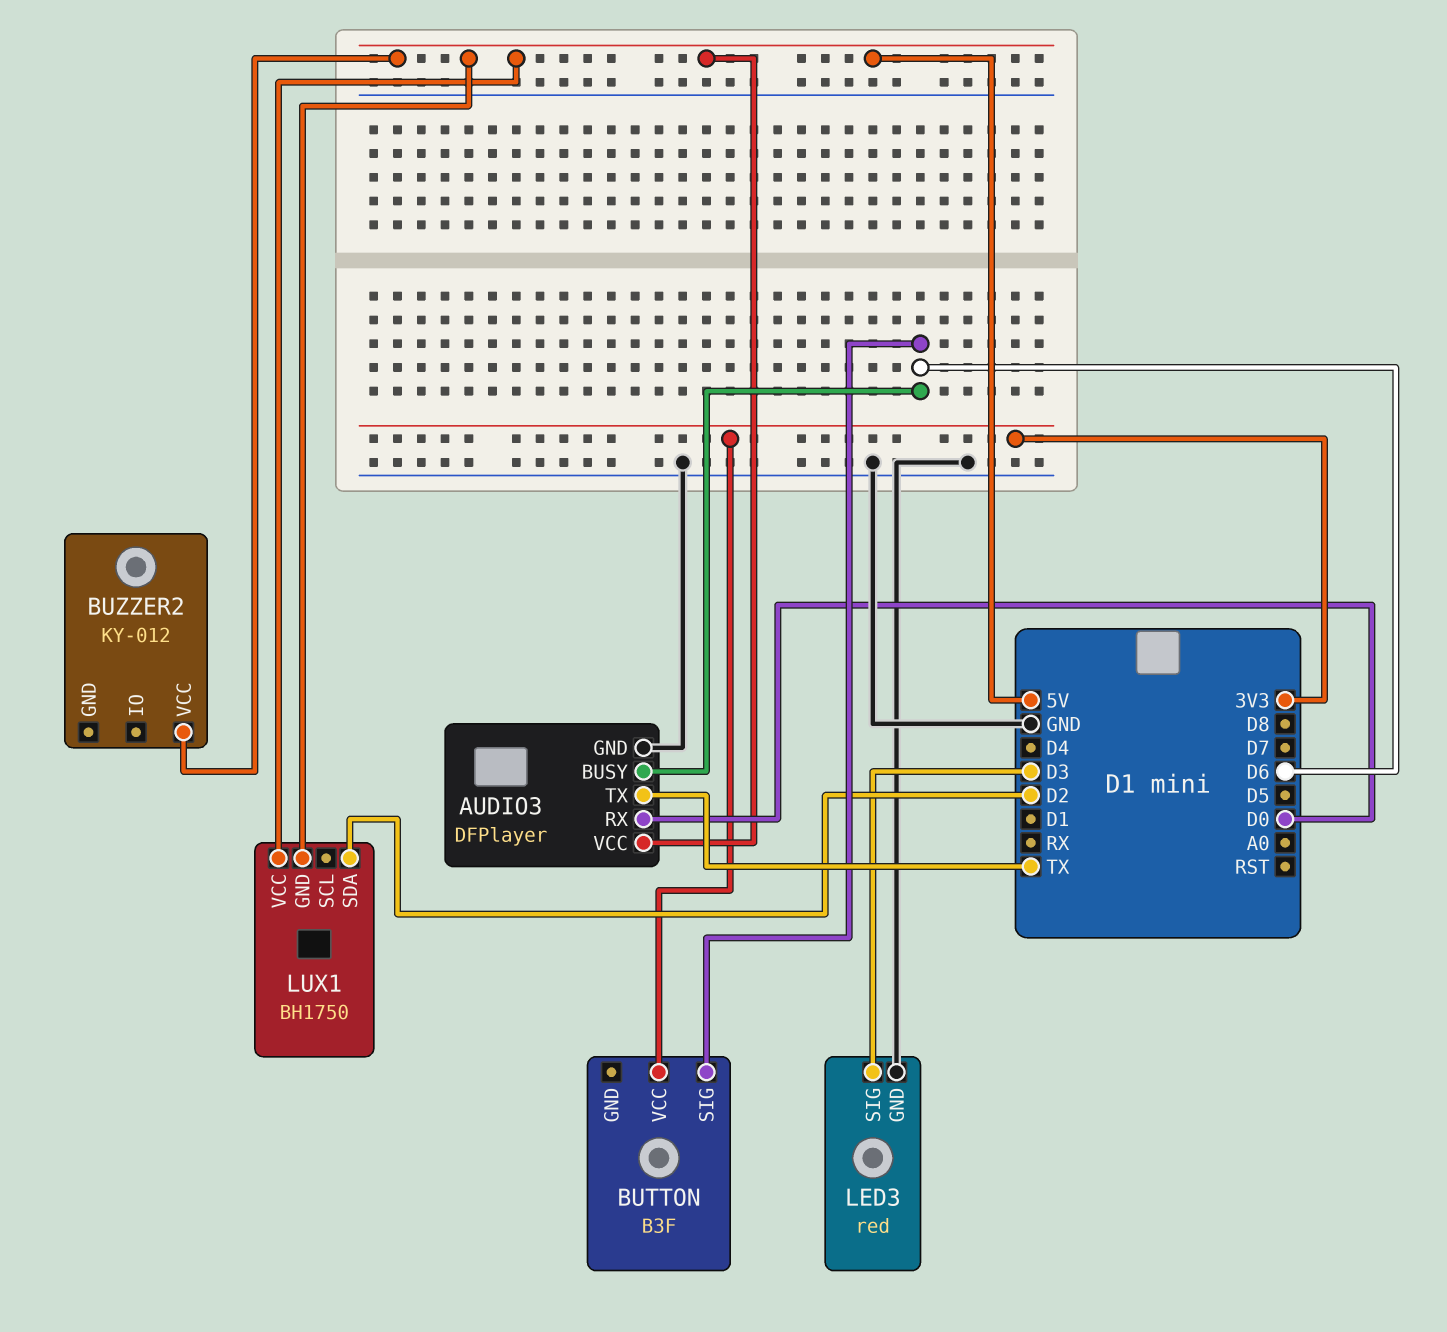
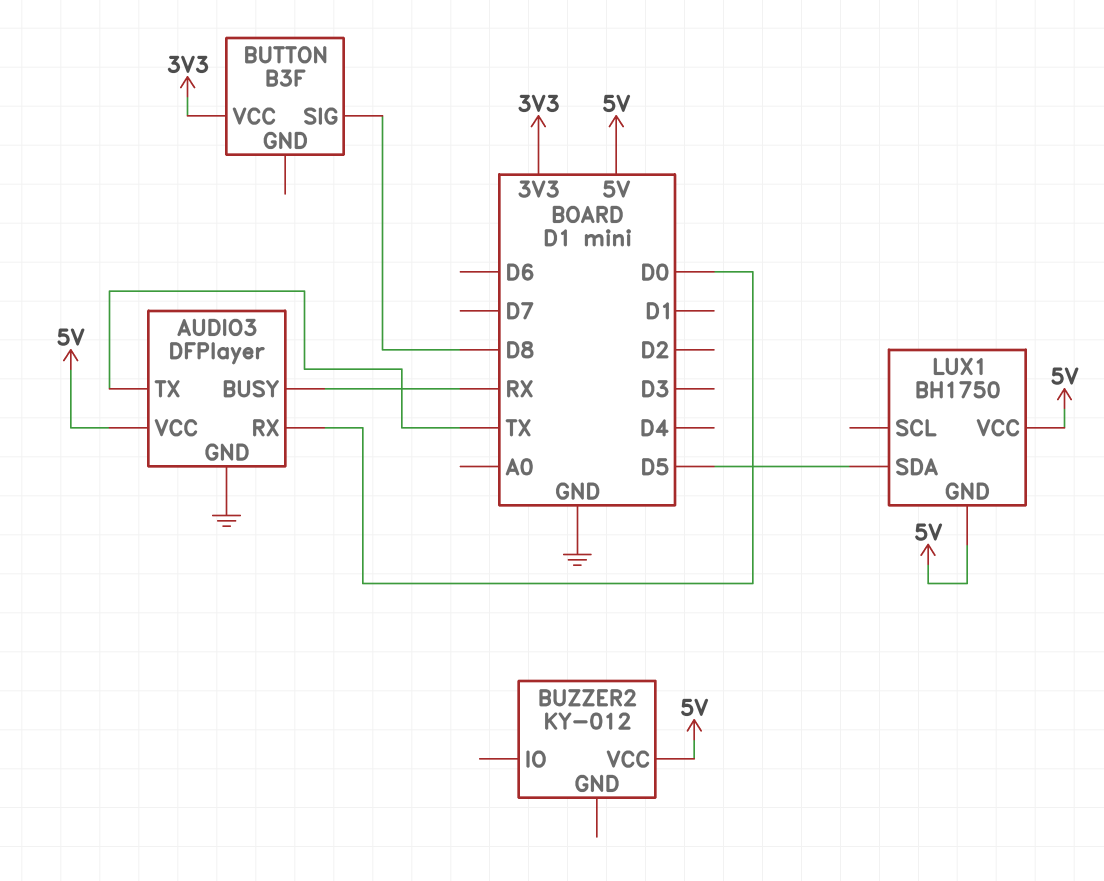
AUDIO3 pin BUSY: D6 -> RX
BUTTON pin SIG: D6 -> D8
LED3: red -> none
LED3 pin GND: GND -> none
LED3 pin SIG: D3 -> none
LUX1 pin SDA: D2 -> D5

